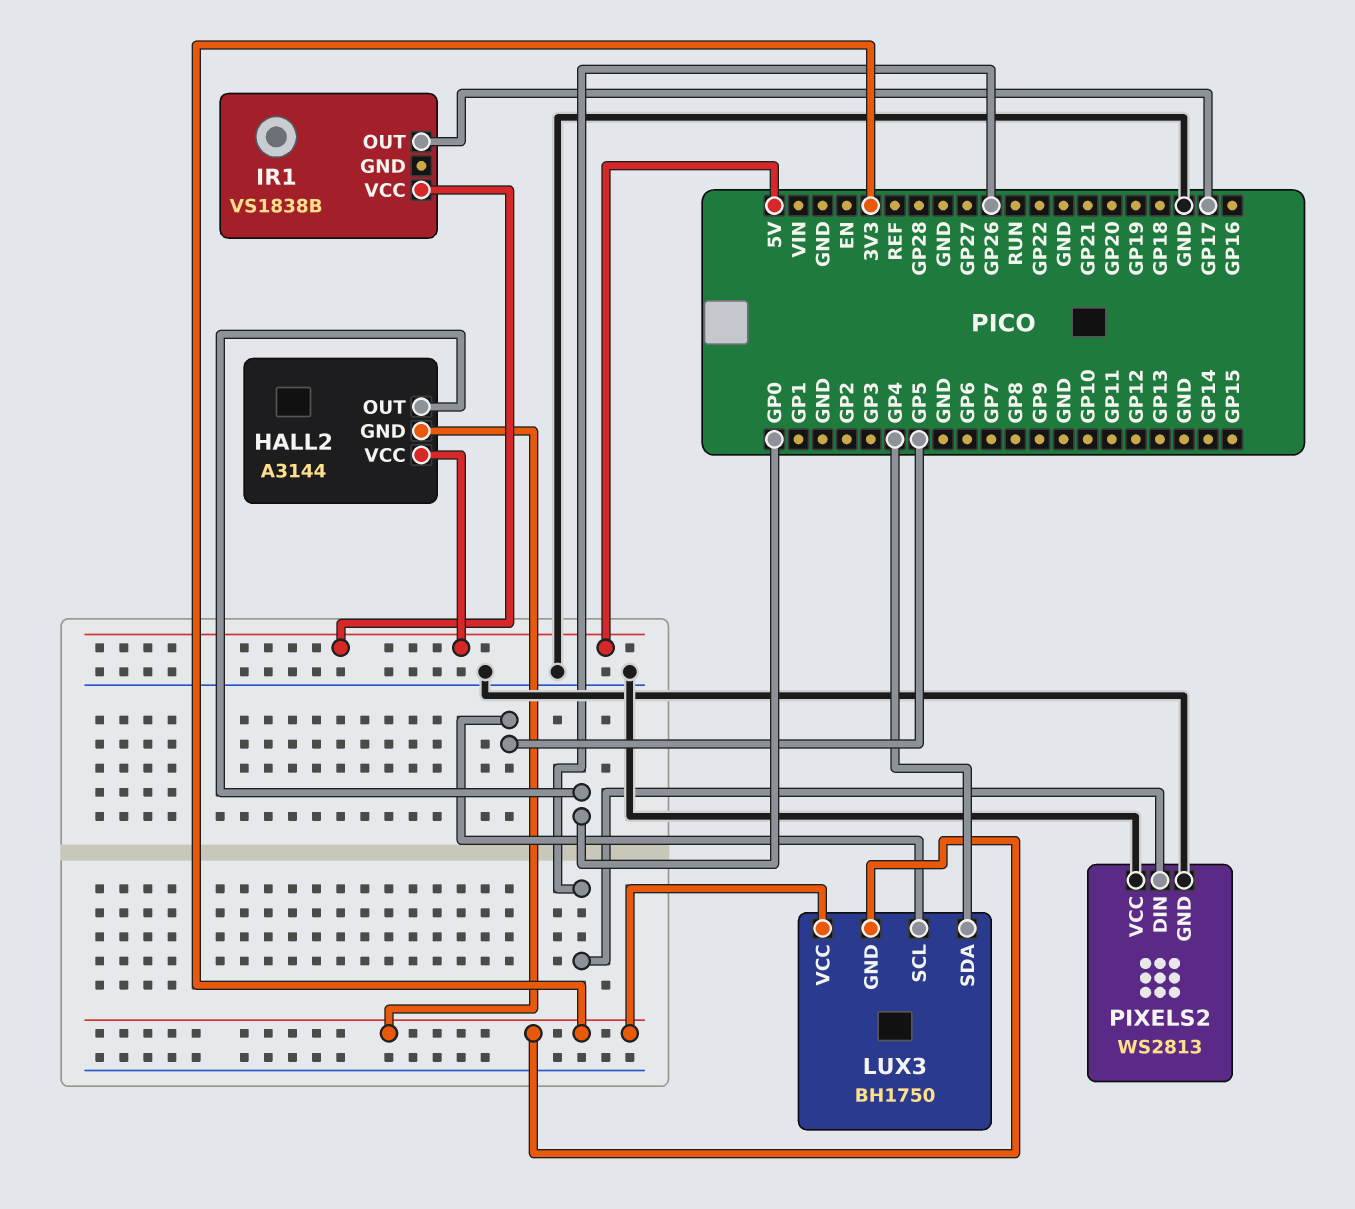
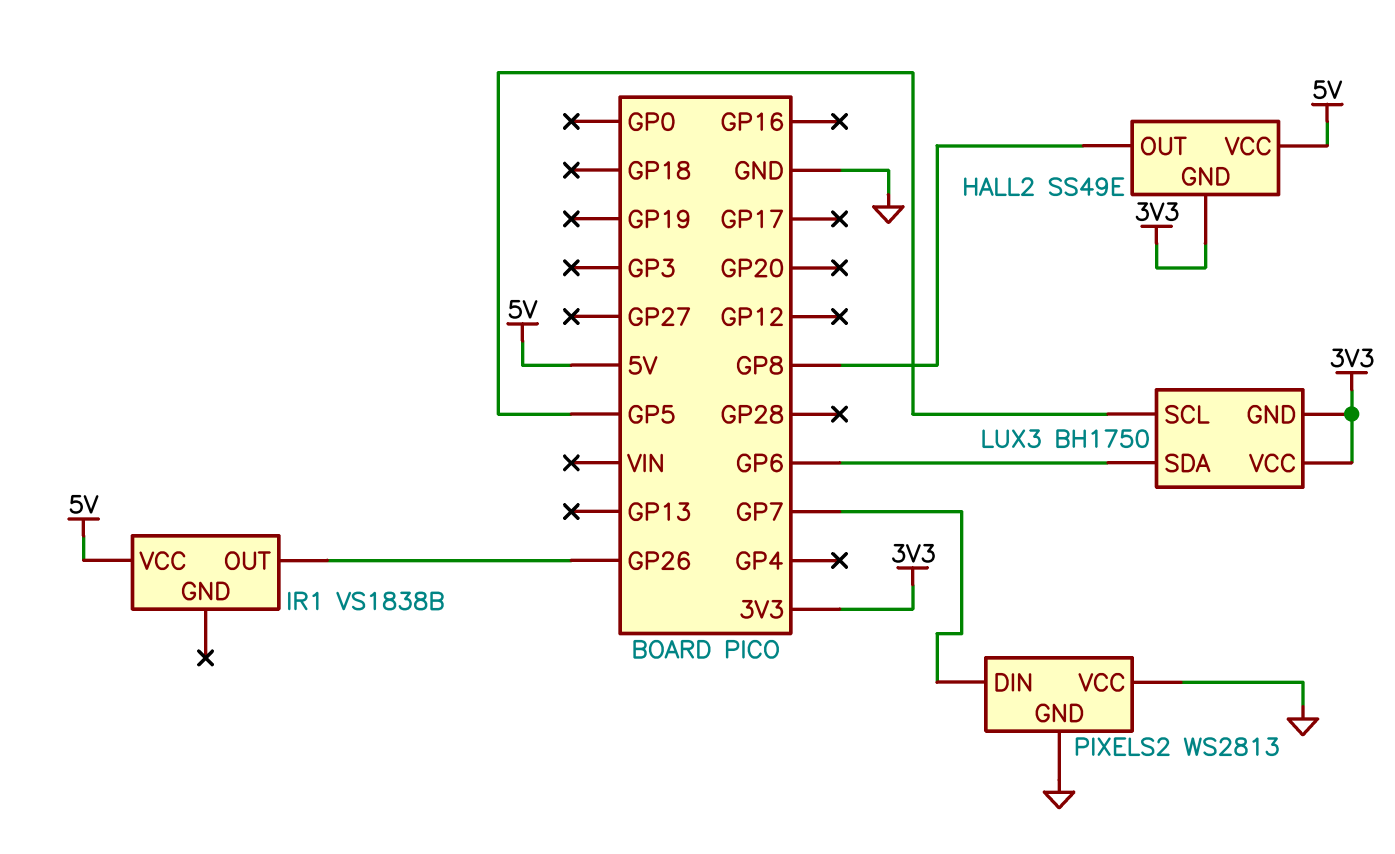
HALL2: A3144 -> SS49E
HALL2 pin OUT: GP0 -> GP8
IR1 pin OUT: GP17 -> GP26
LUX3 pin SDA: GP4 -> GP6
PIXELS2 pin DIN: GP26 -> GP7

